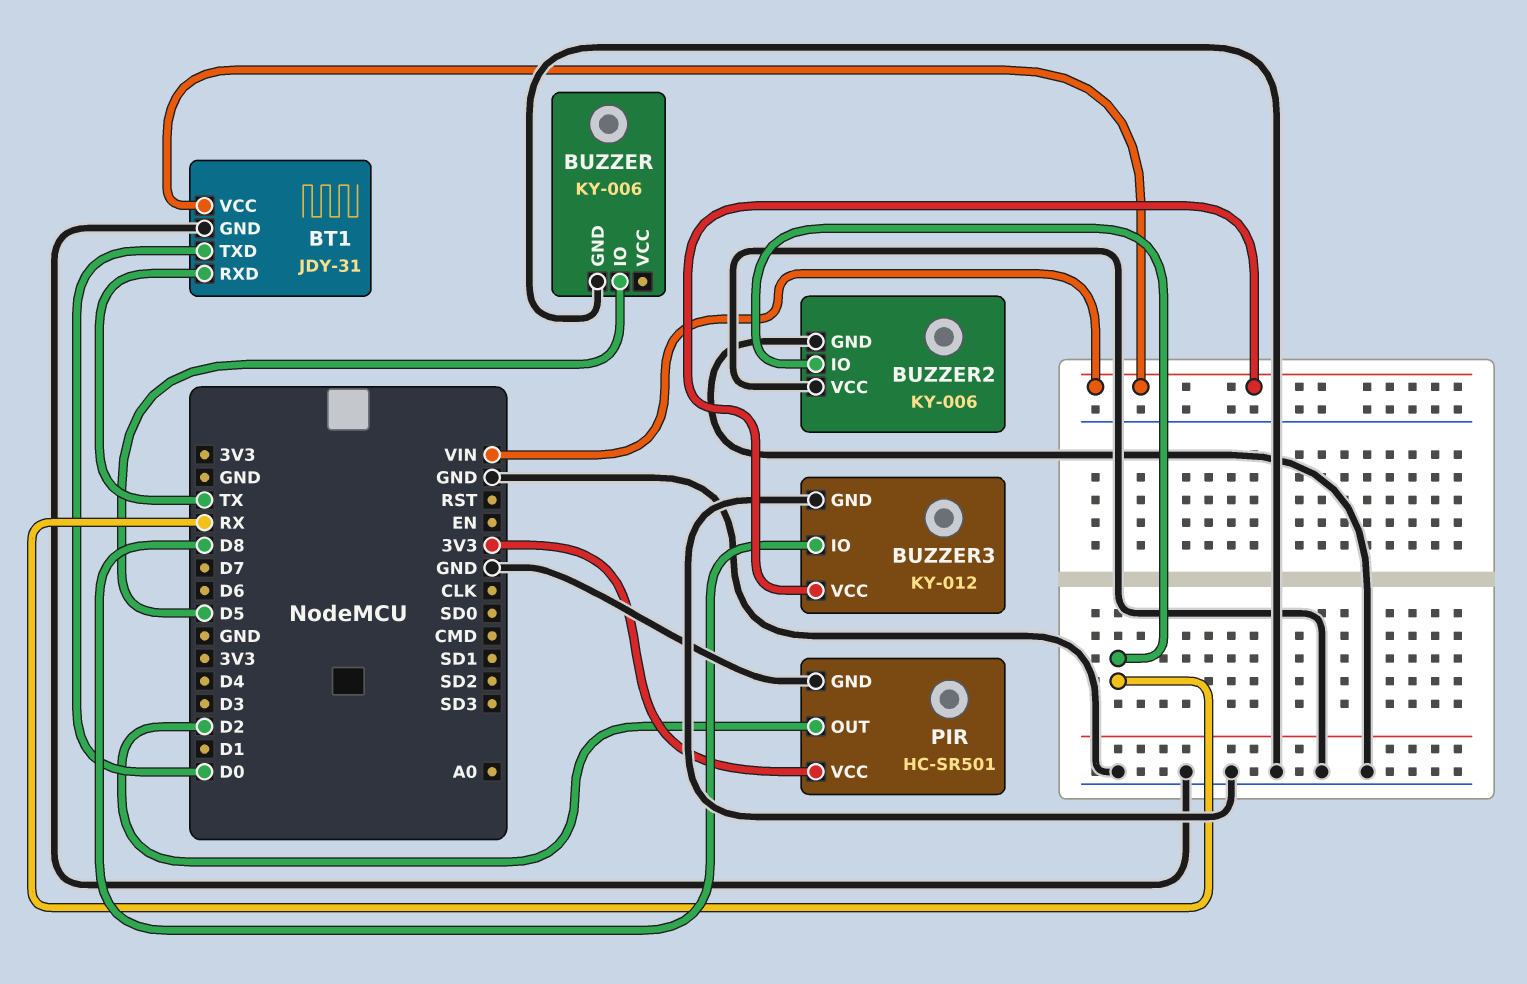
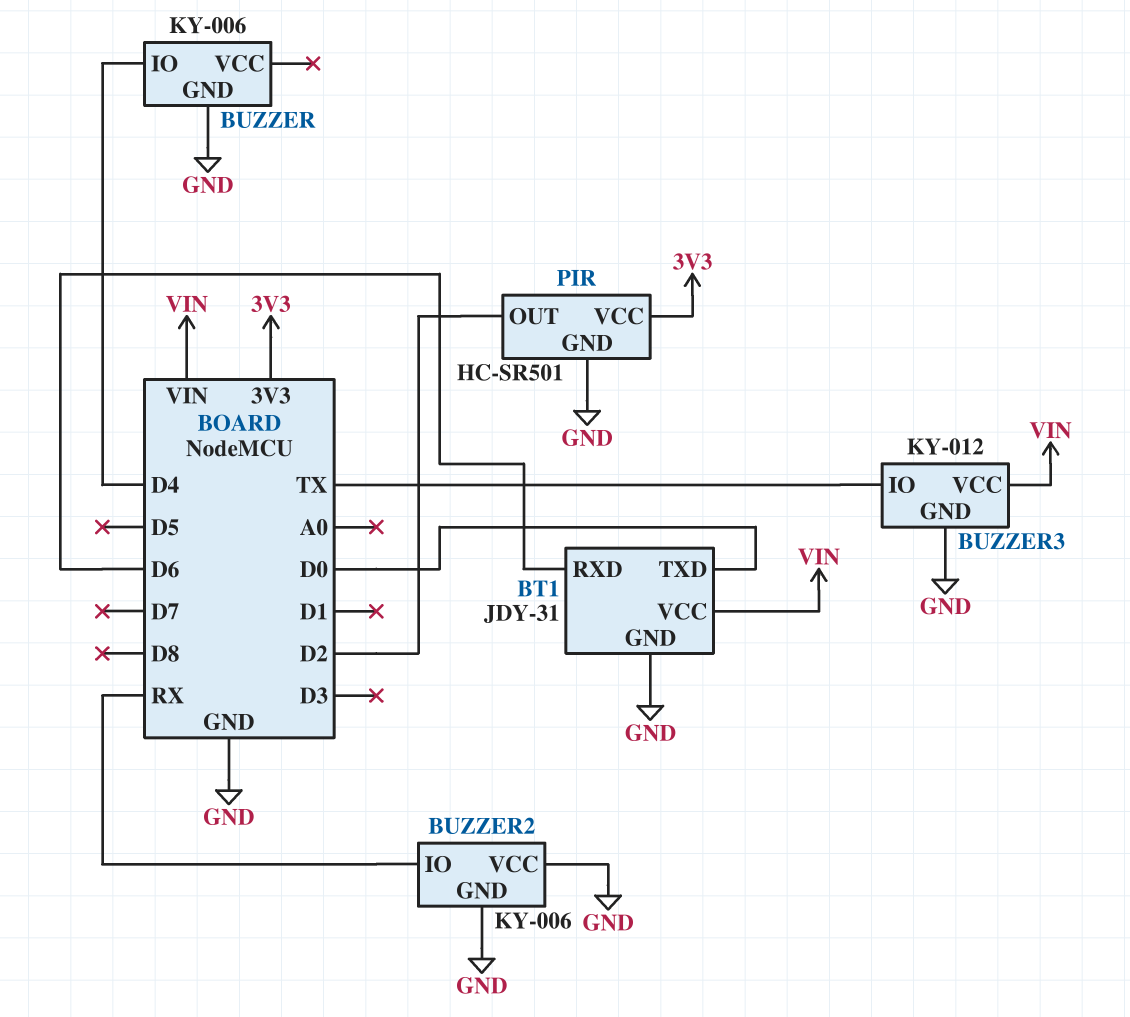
BT1 pin RXD: TX -> D6
BUZZER pin IO: D5 -> D4
BUZZER3 pin IO: D8 -> TX

